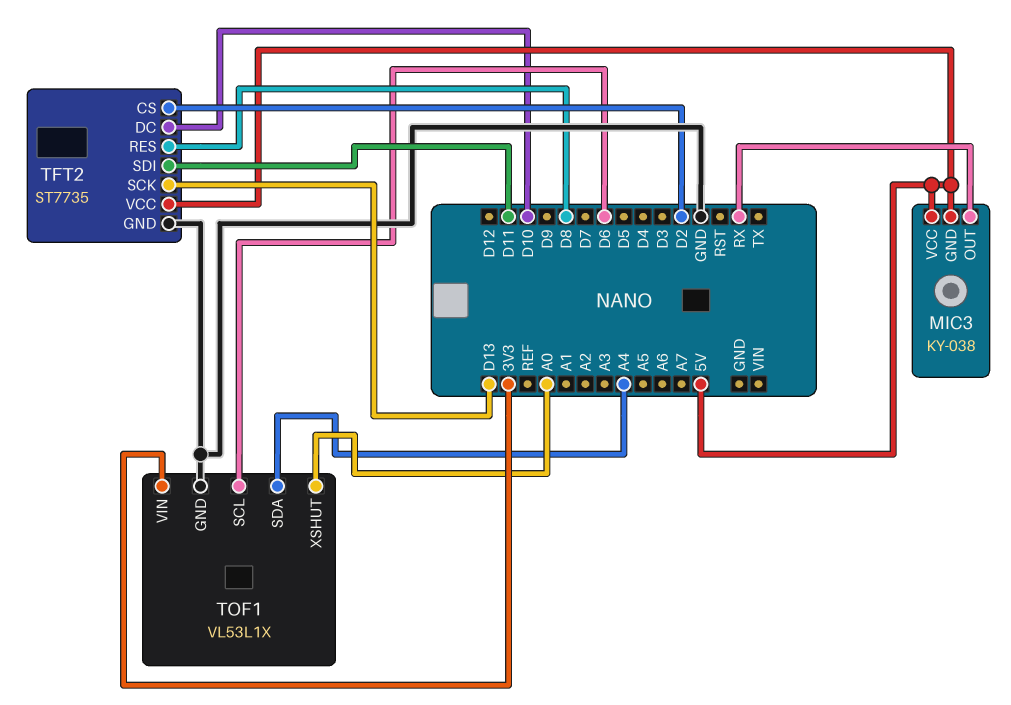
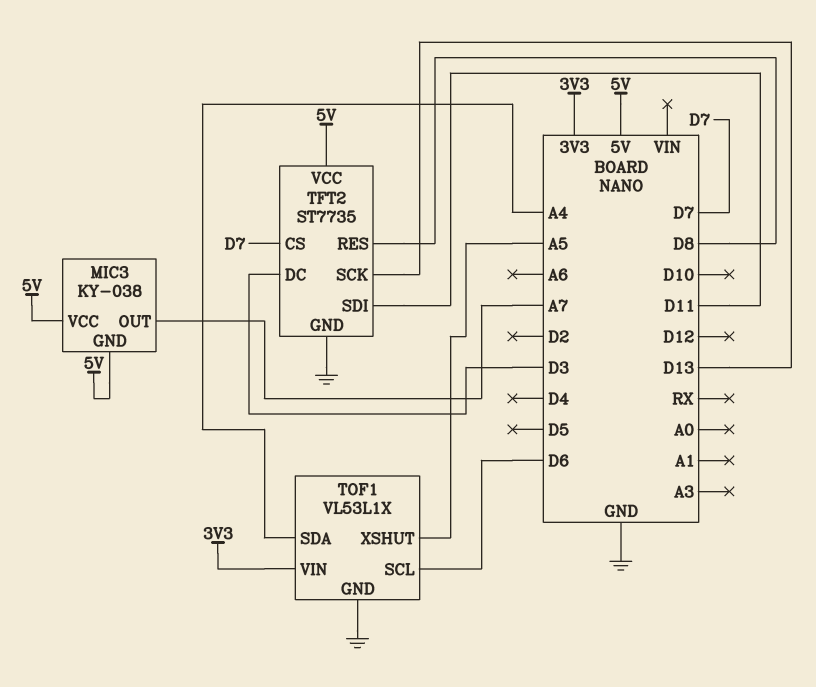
MIC3 pin OUT: RX -> A7
TFT2 pin CS: D2 -> D7
TFT2 pin DC: D10 -> D3
TOF1 pin XSHUT: A0 -> A5

